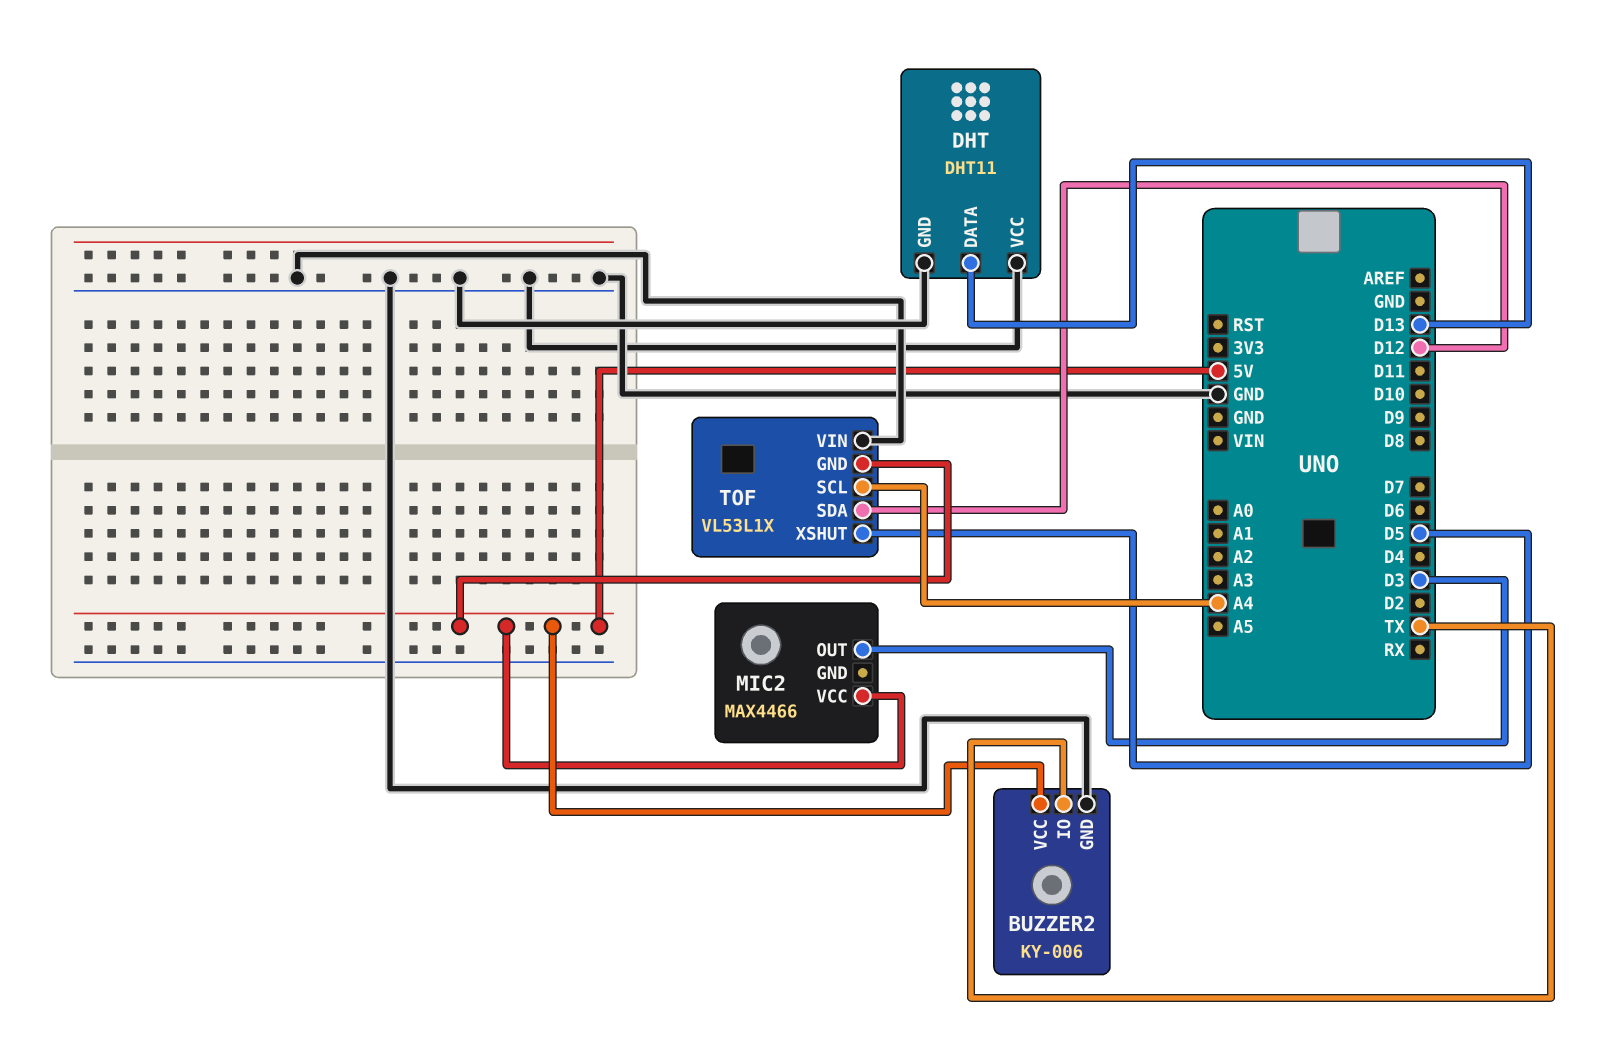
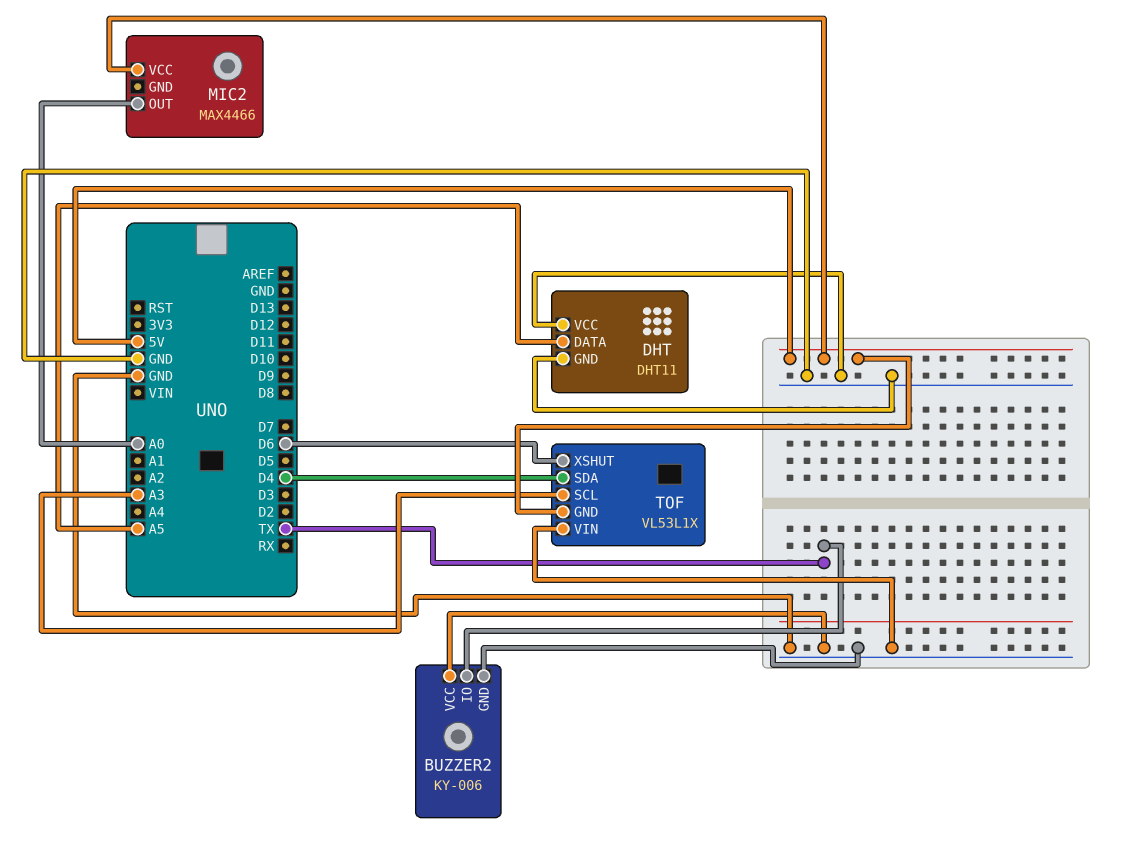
BUZZER2 pin VCC: 5V -> GND
DHT pin DATA: D13 -> A5
MIC2 pin OUT: D3 -> A0
TOF pin SCL: A4 -> A3
TOF pin SDA: D12 -> D4
TOF pin XSHUT: D5 -> D6

